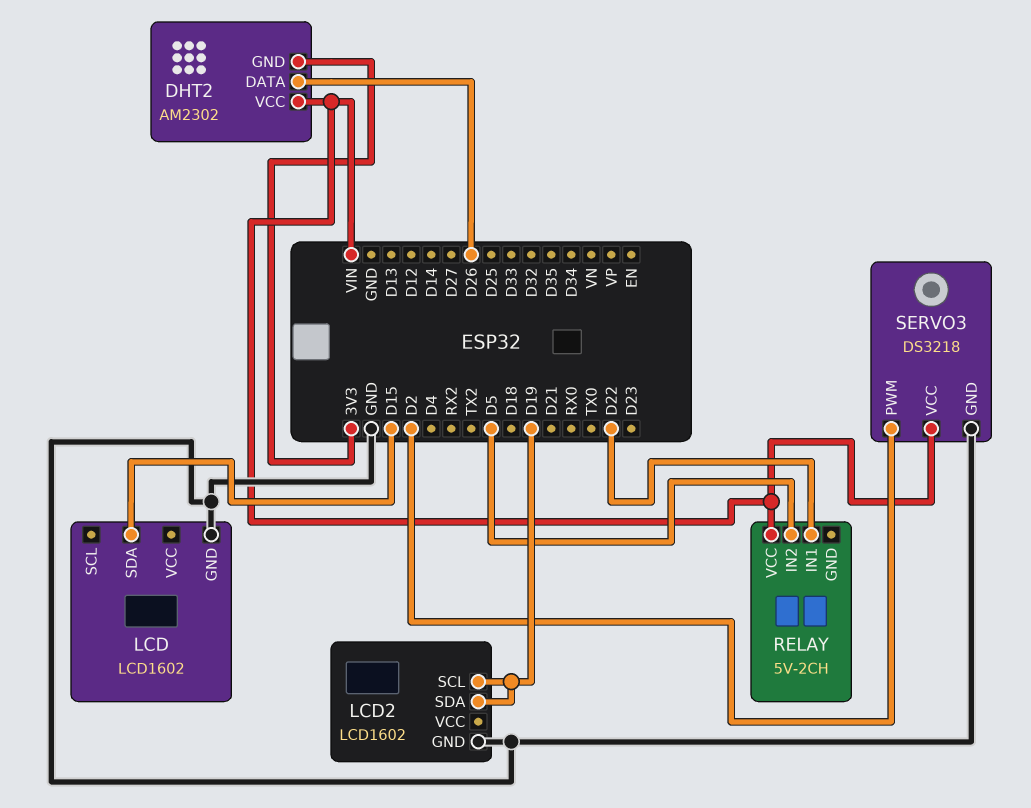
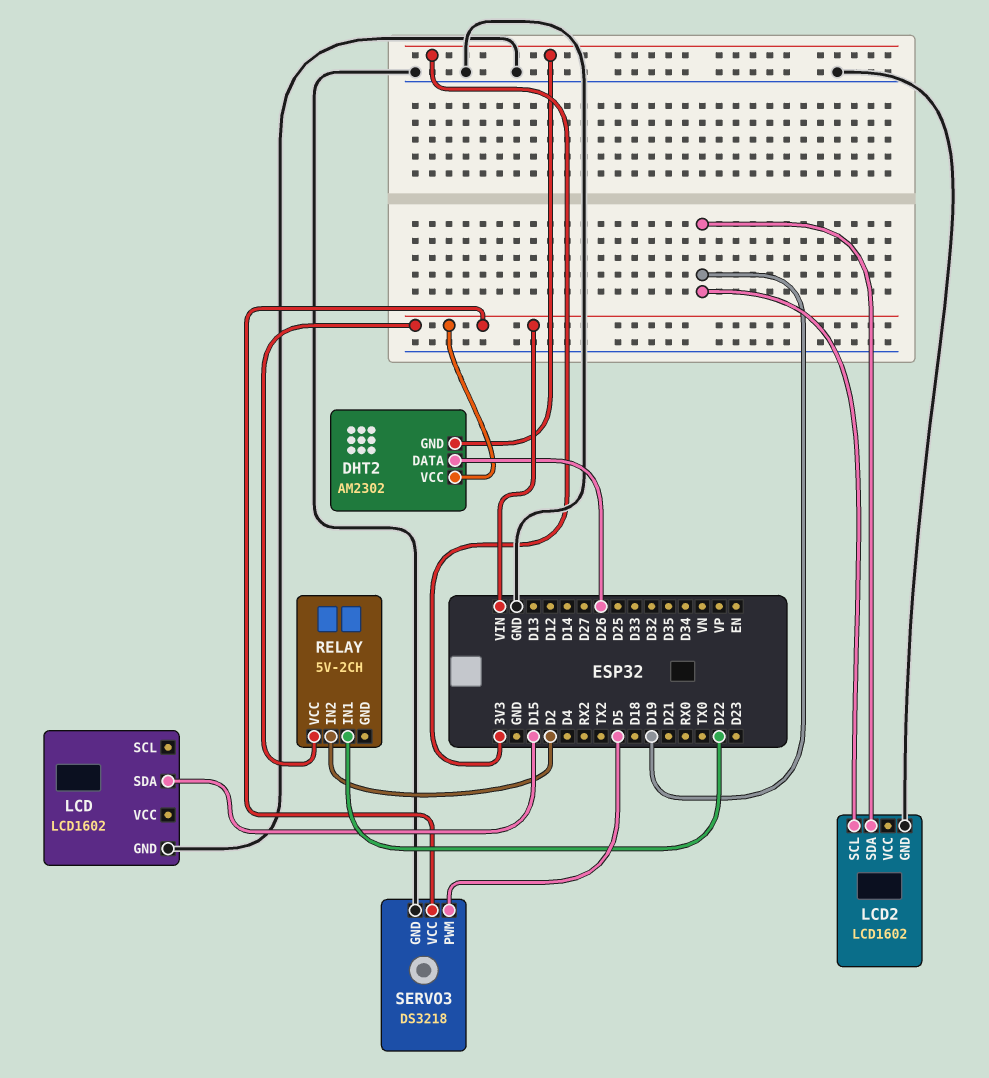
RELAY pin IN2: D5 -> D2
SERVO3 pin PWM: D2 -> D5

